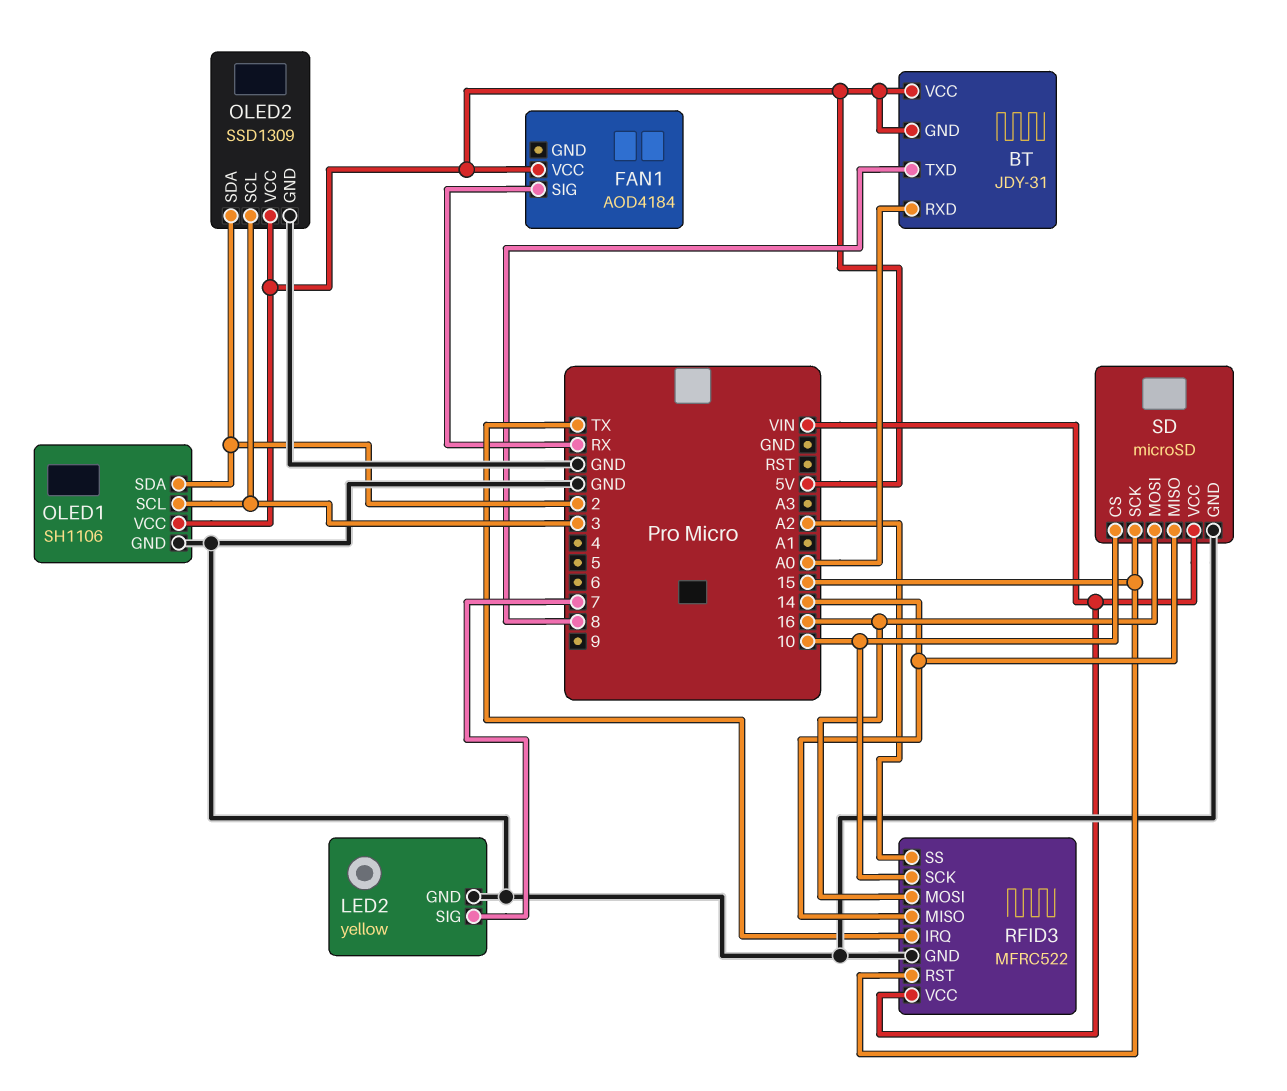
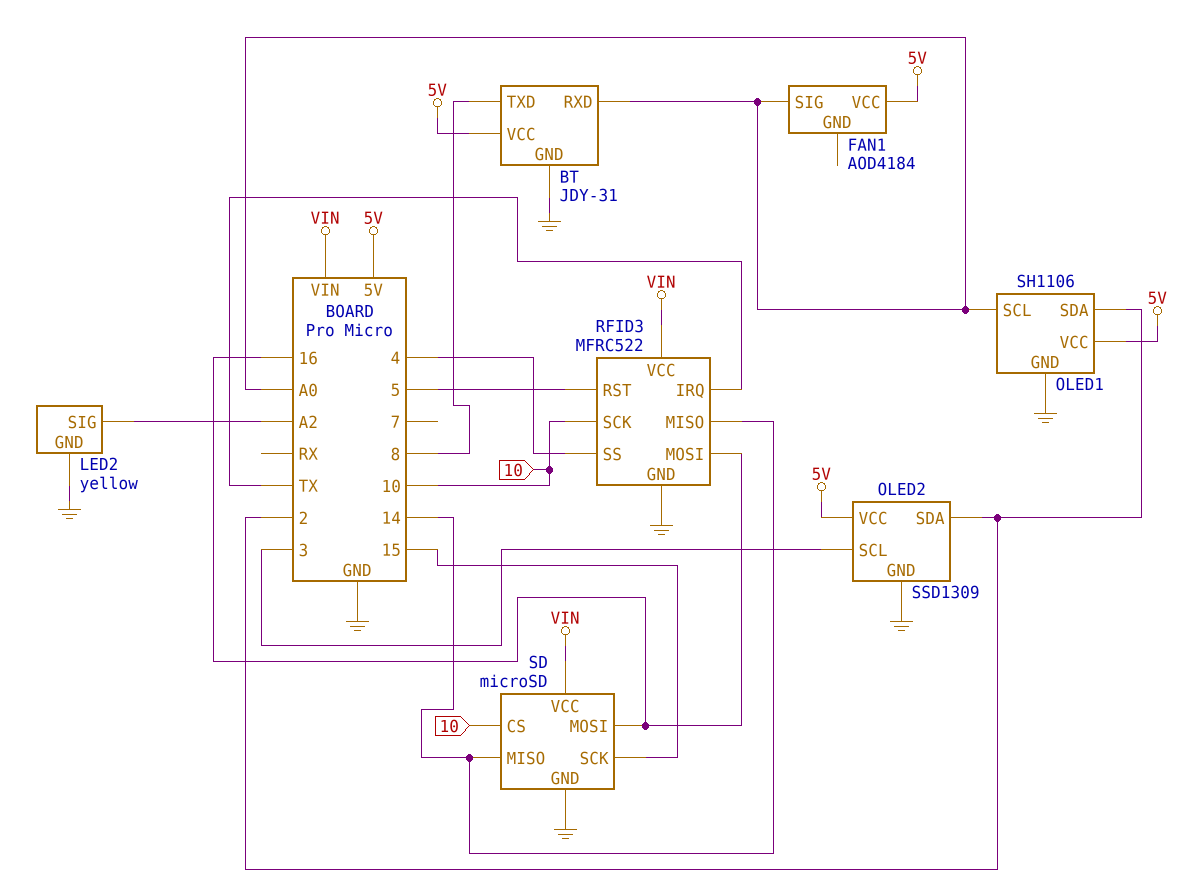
BT pin GND: 5V -> GND
FAN1 pin SIG: RX -> A0
LED2 pin SIG: 7 -> A2
OLED1 pin SCL: 3 -> A0
RFID3 pin RST: 15 -> 5
RFID3 pin SS: A2 -> 4

